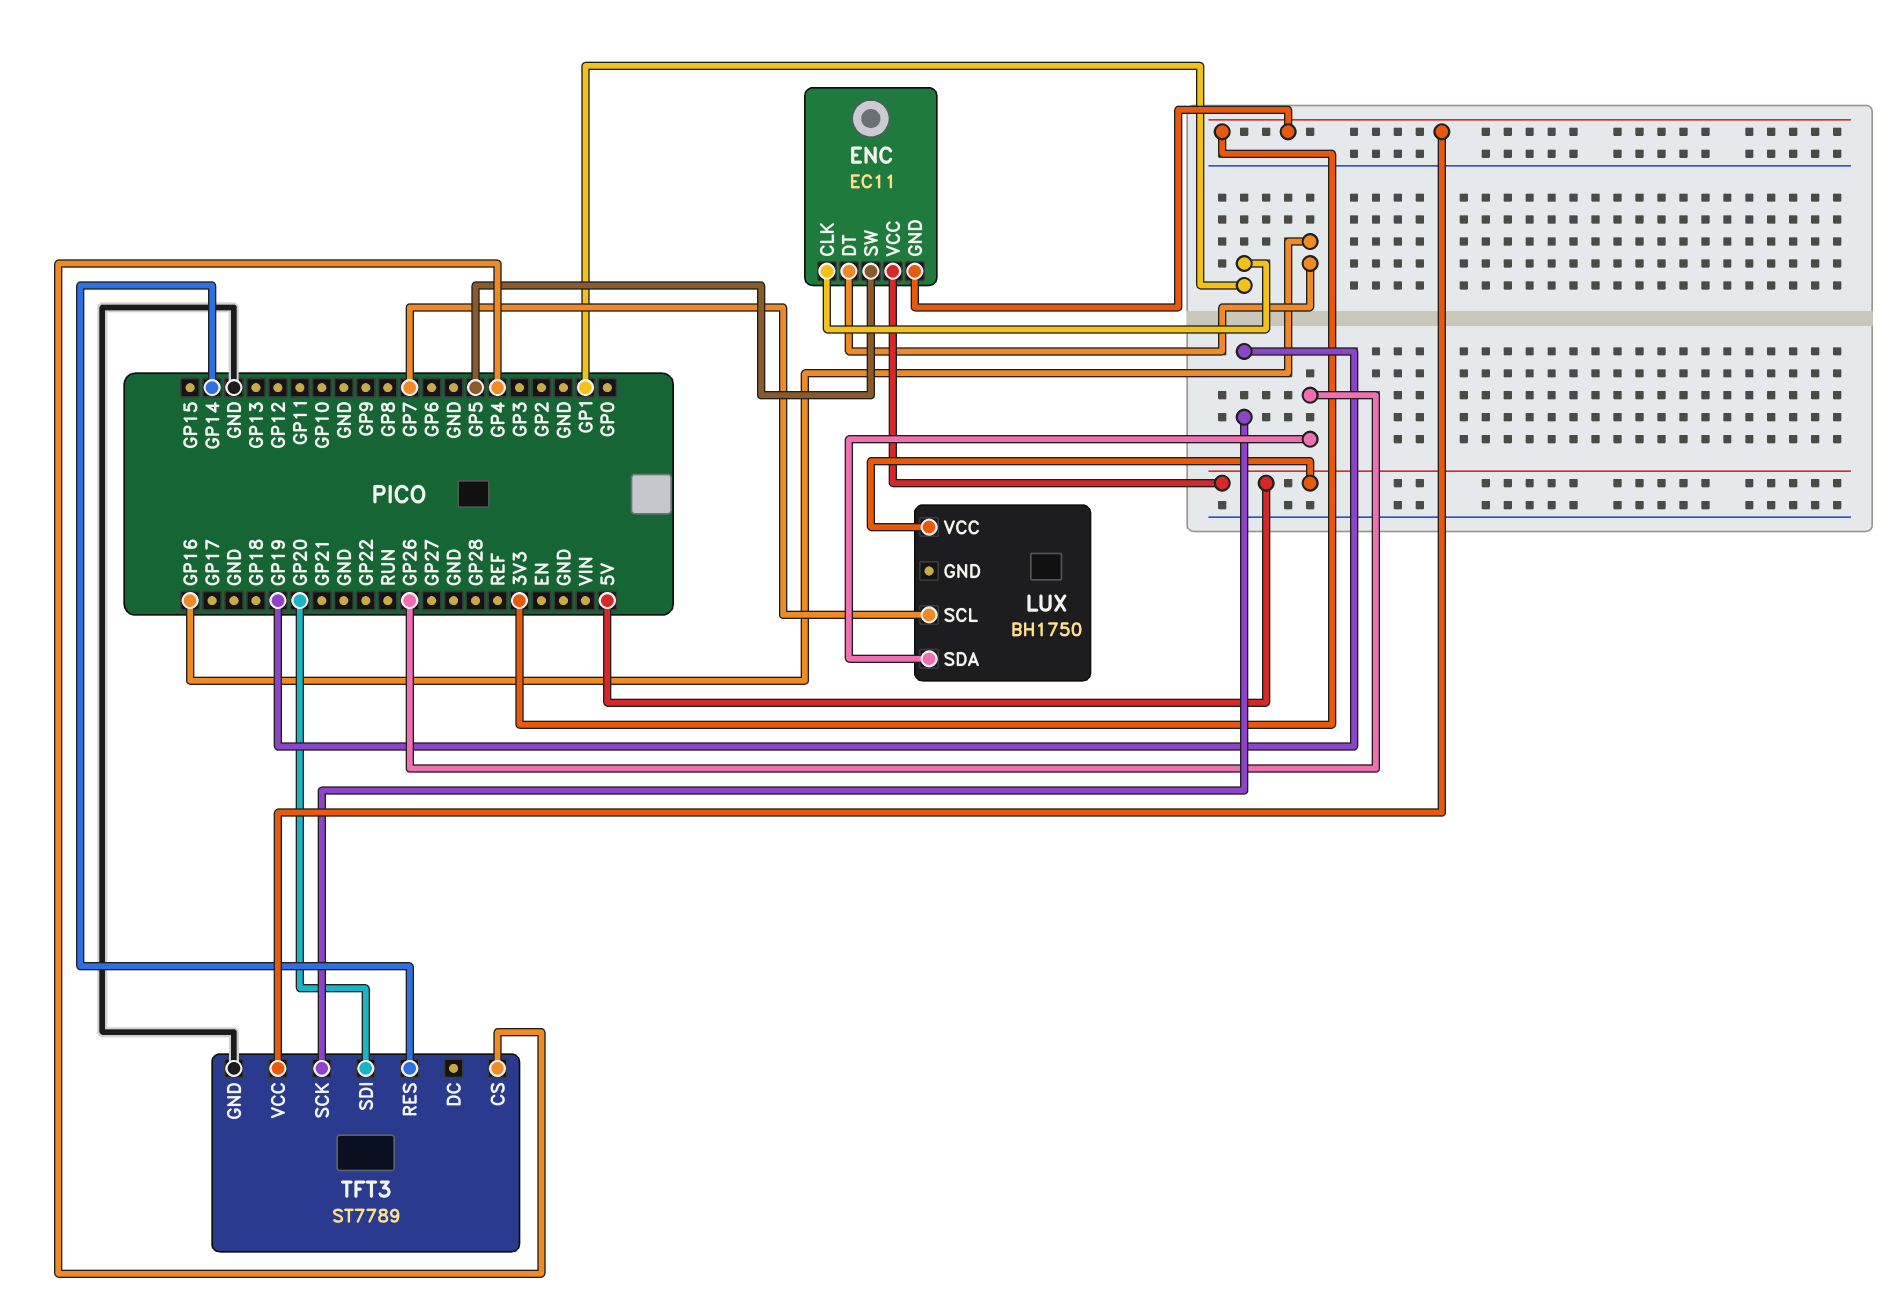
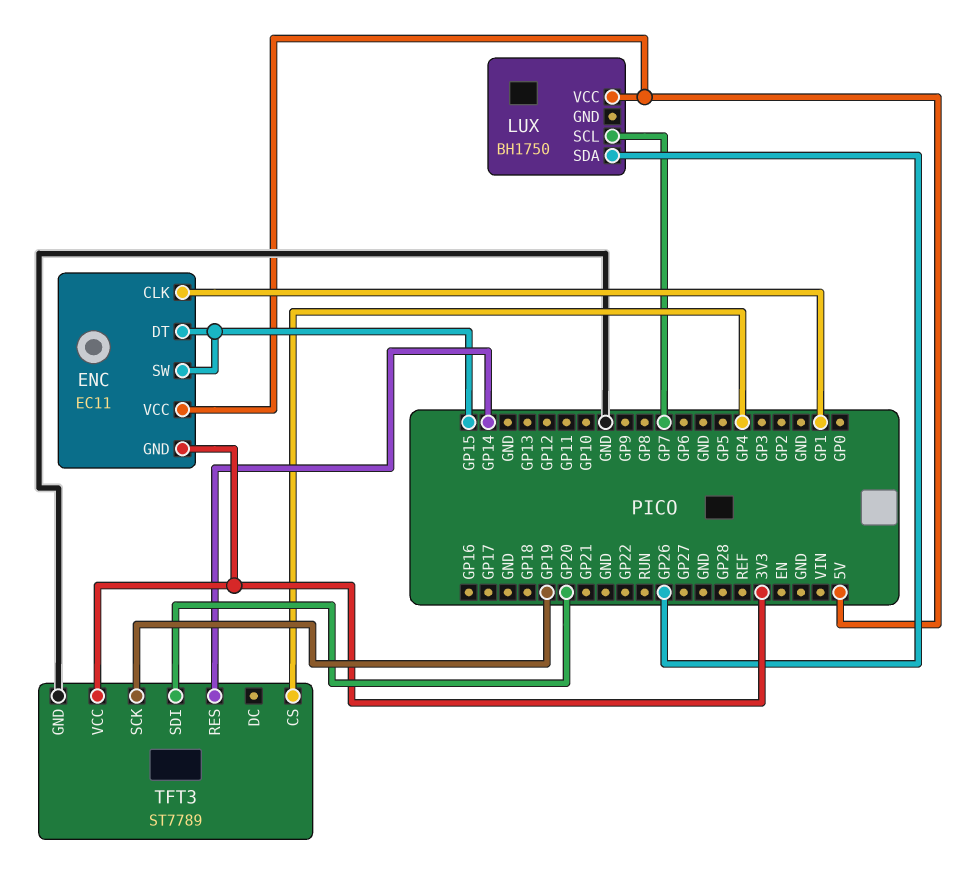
ENC pin DT: GP16 -> GP15
ENC pin SW: GP5 -> GP15

